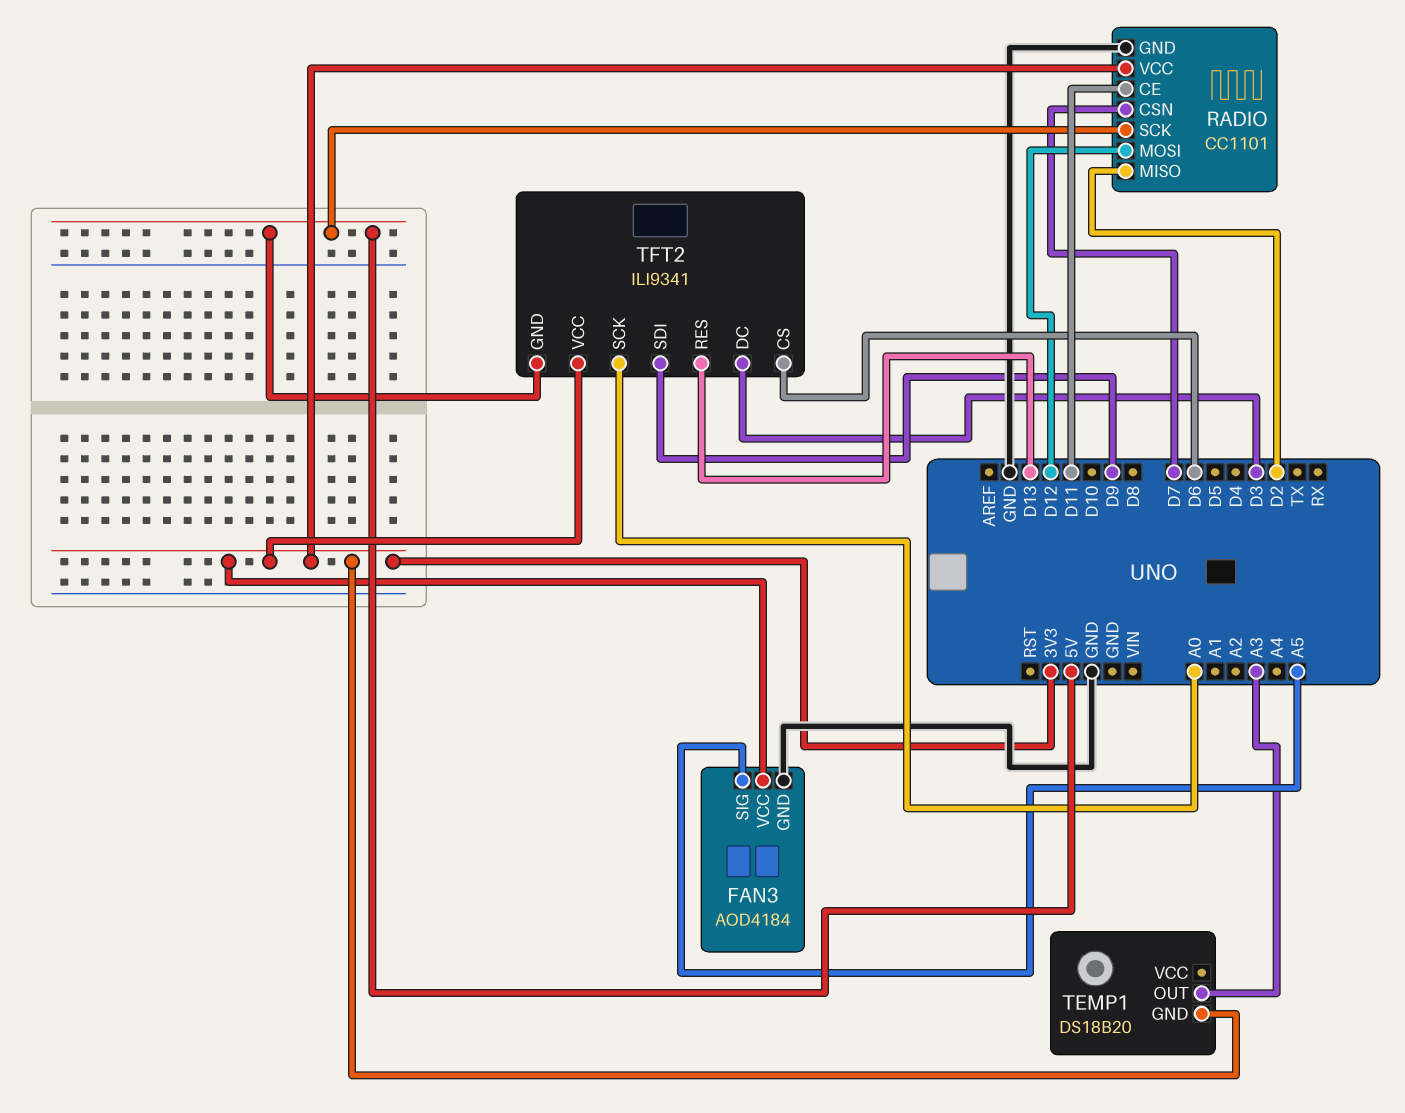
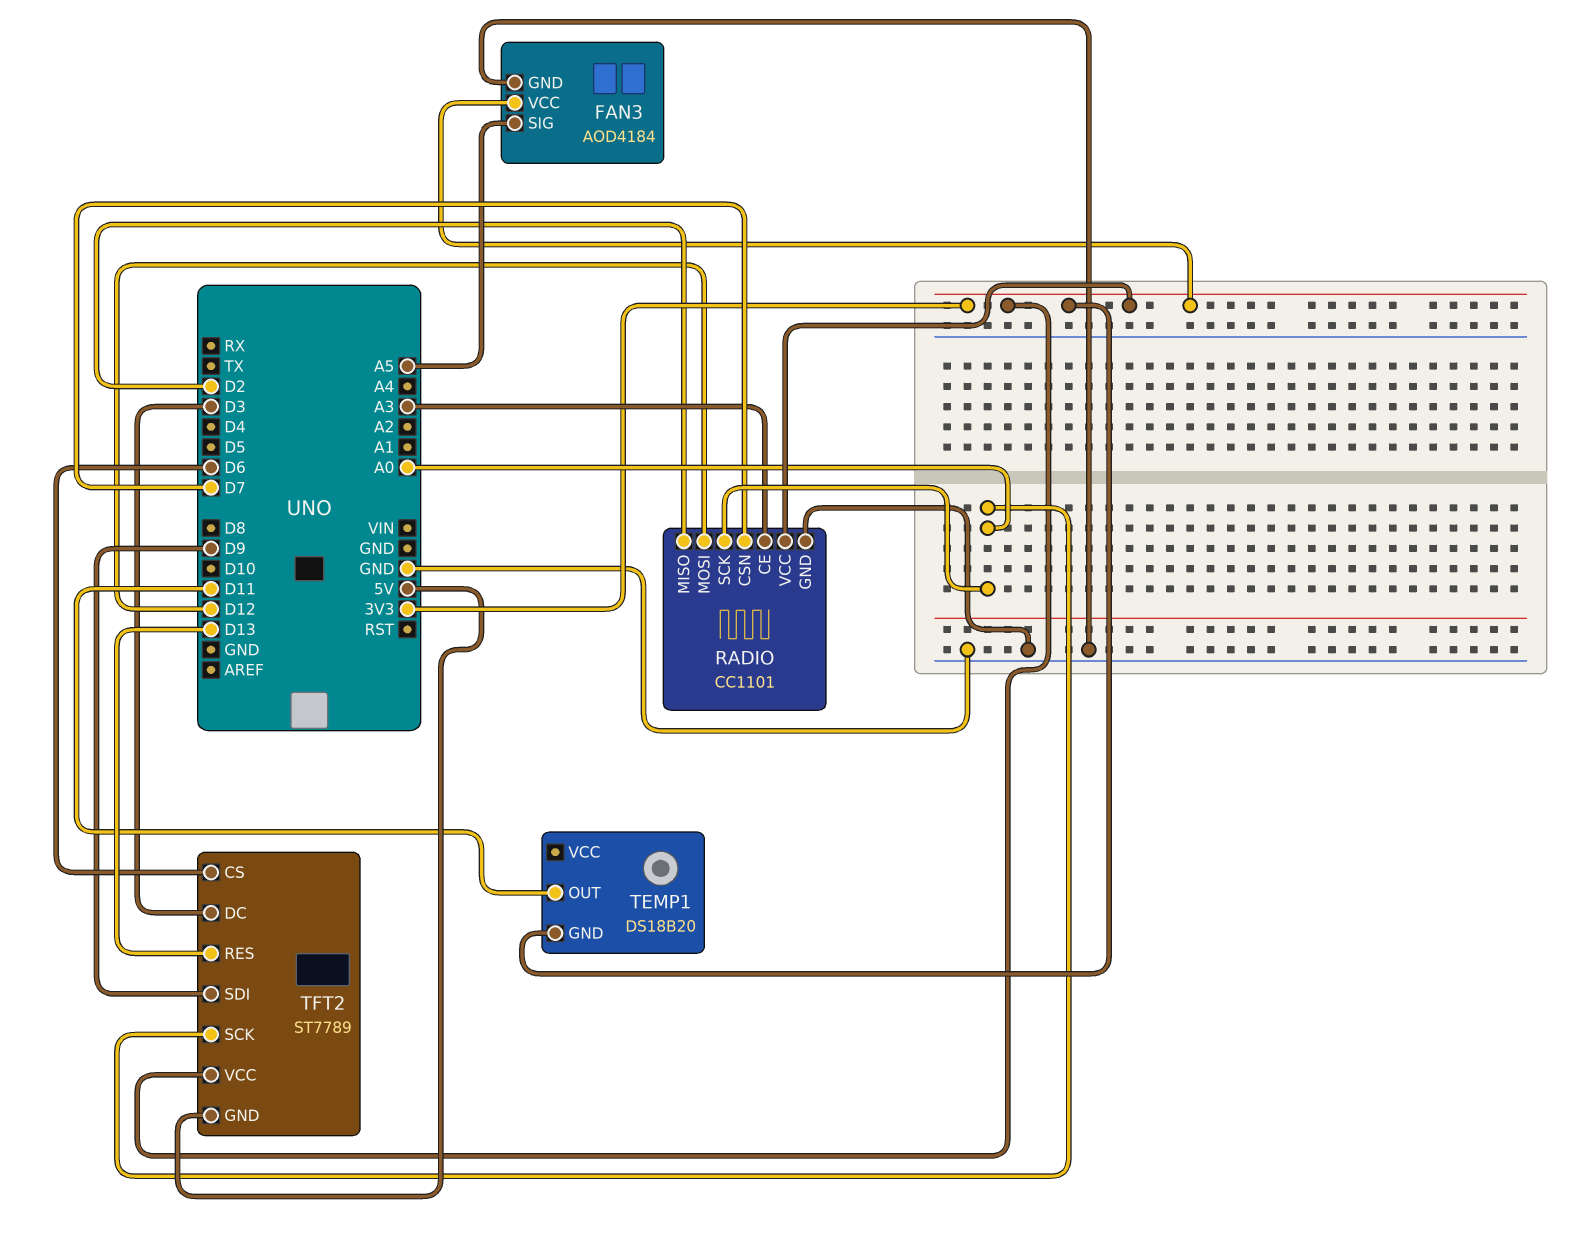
RADIO pin CE: D11 -> A3
RADIO pin SCK: 5V -> A0
TEMP1 pin OUT: A3 -> D11
TFT2: ILI9341 -> ST7789

